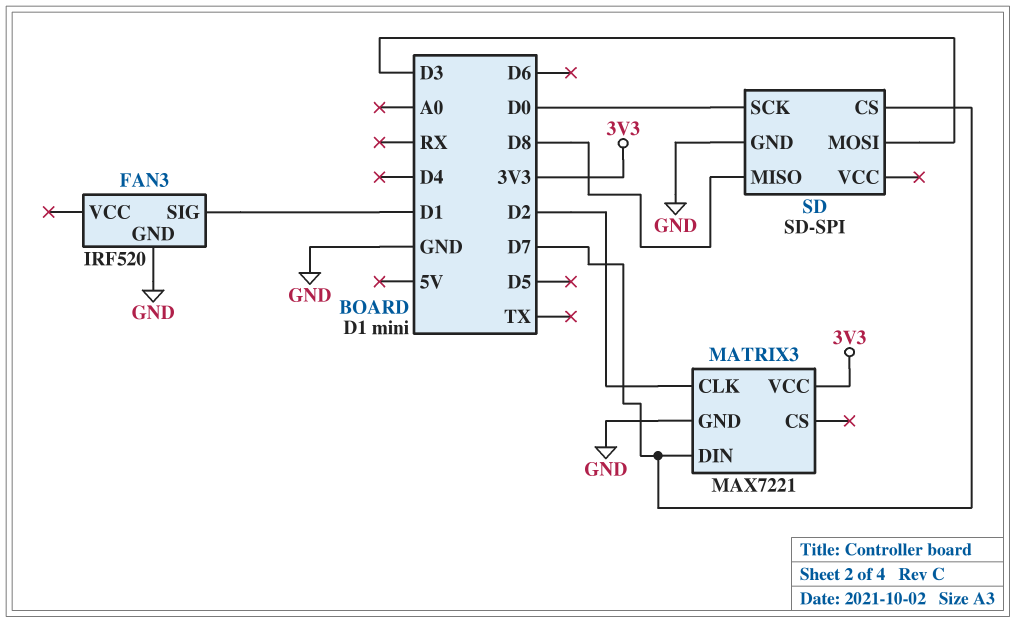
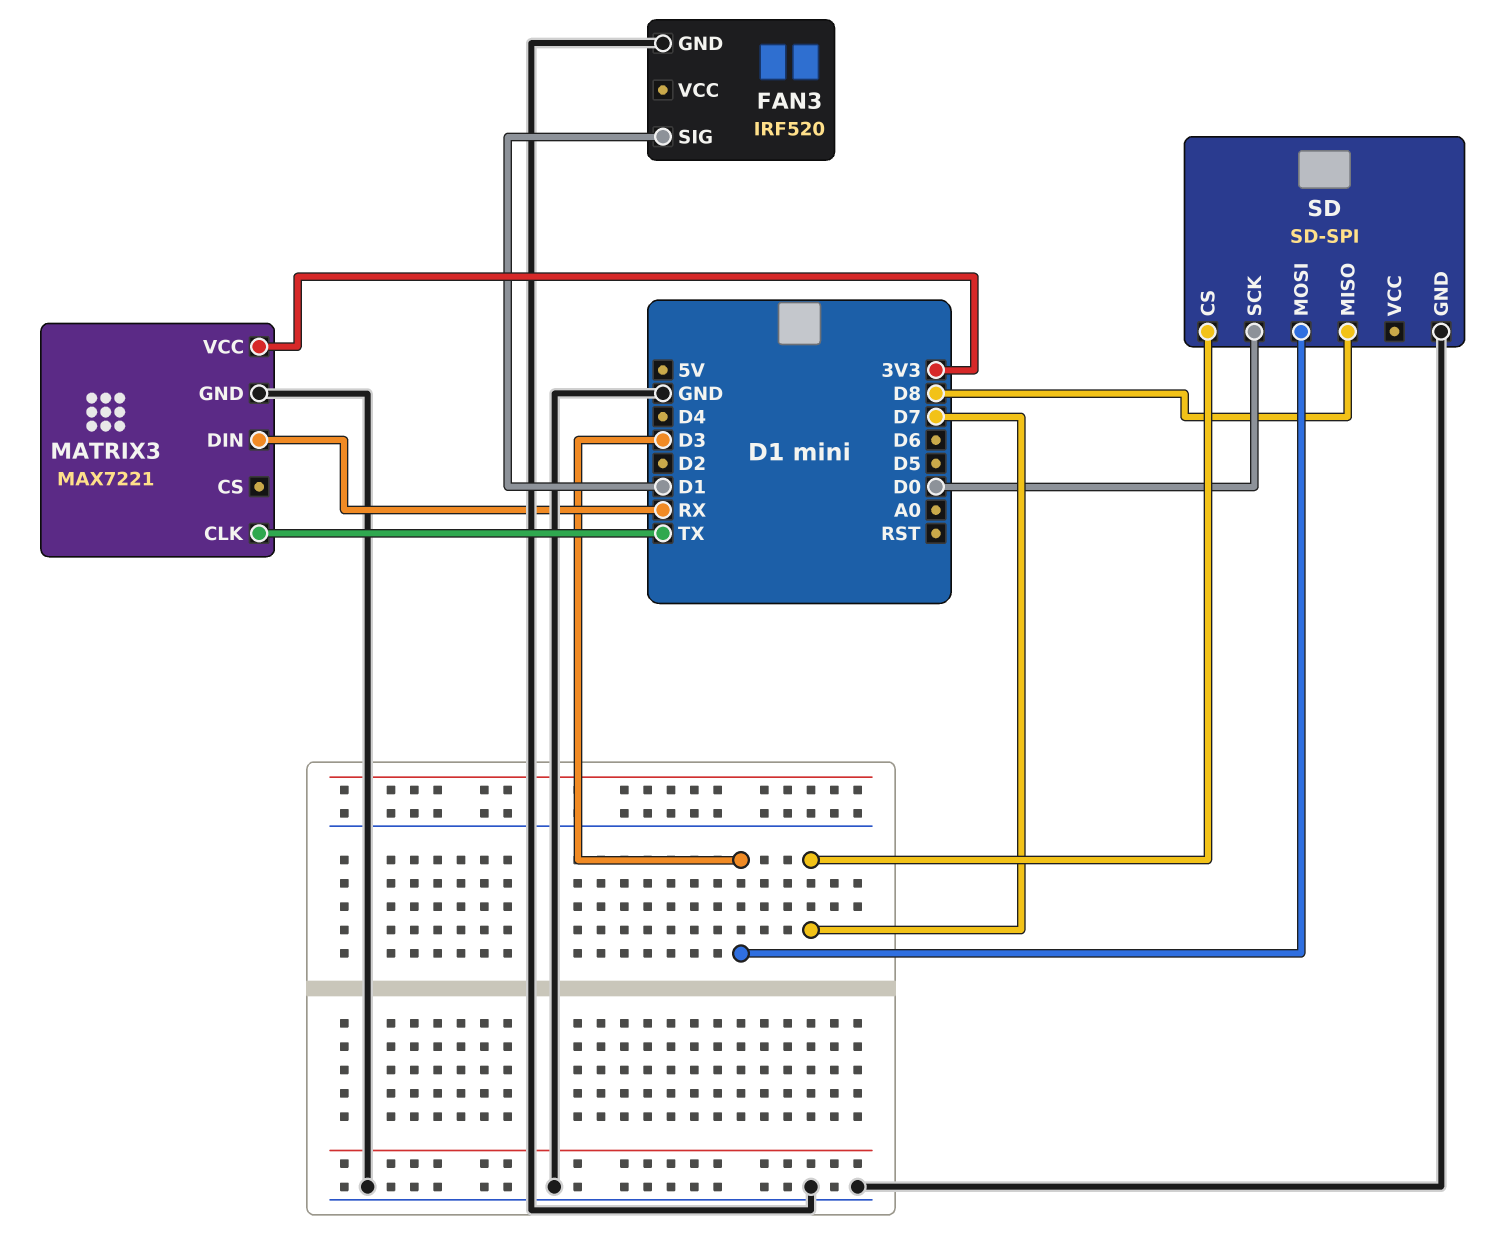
MATRIX3 pin CLK: D2 -> TX
MATRIX3 pin DIN: D7 -> RX

